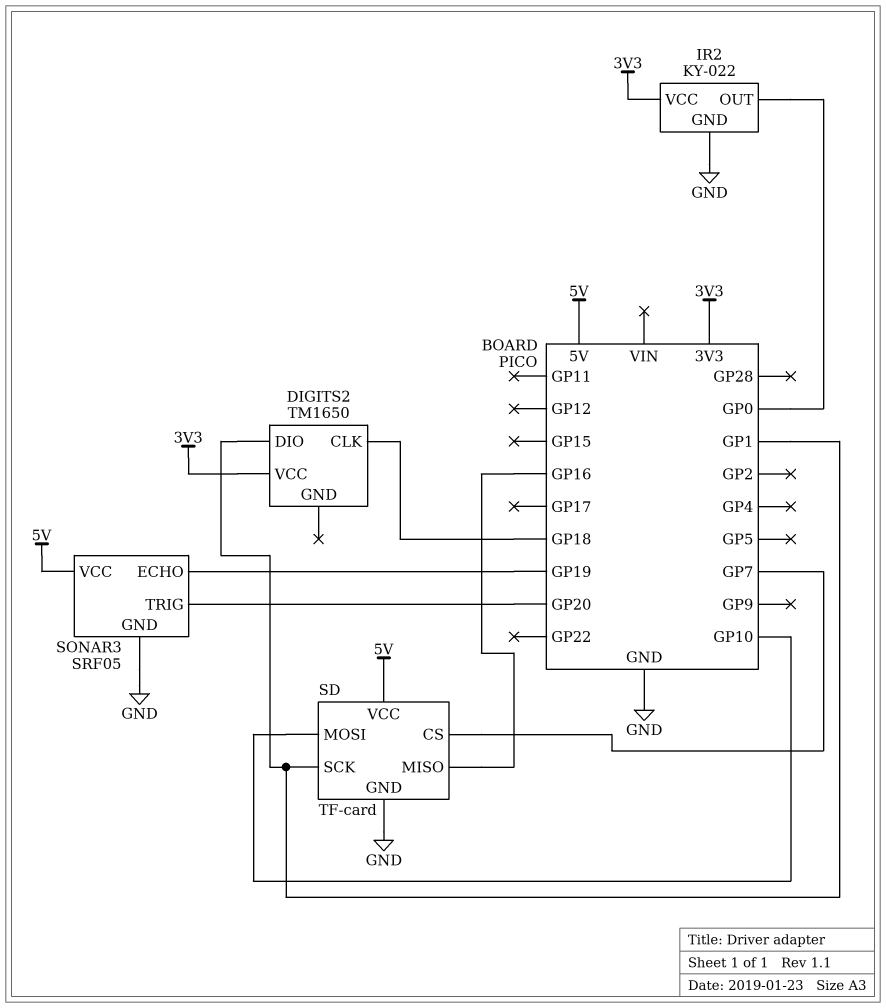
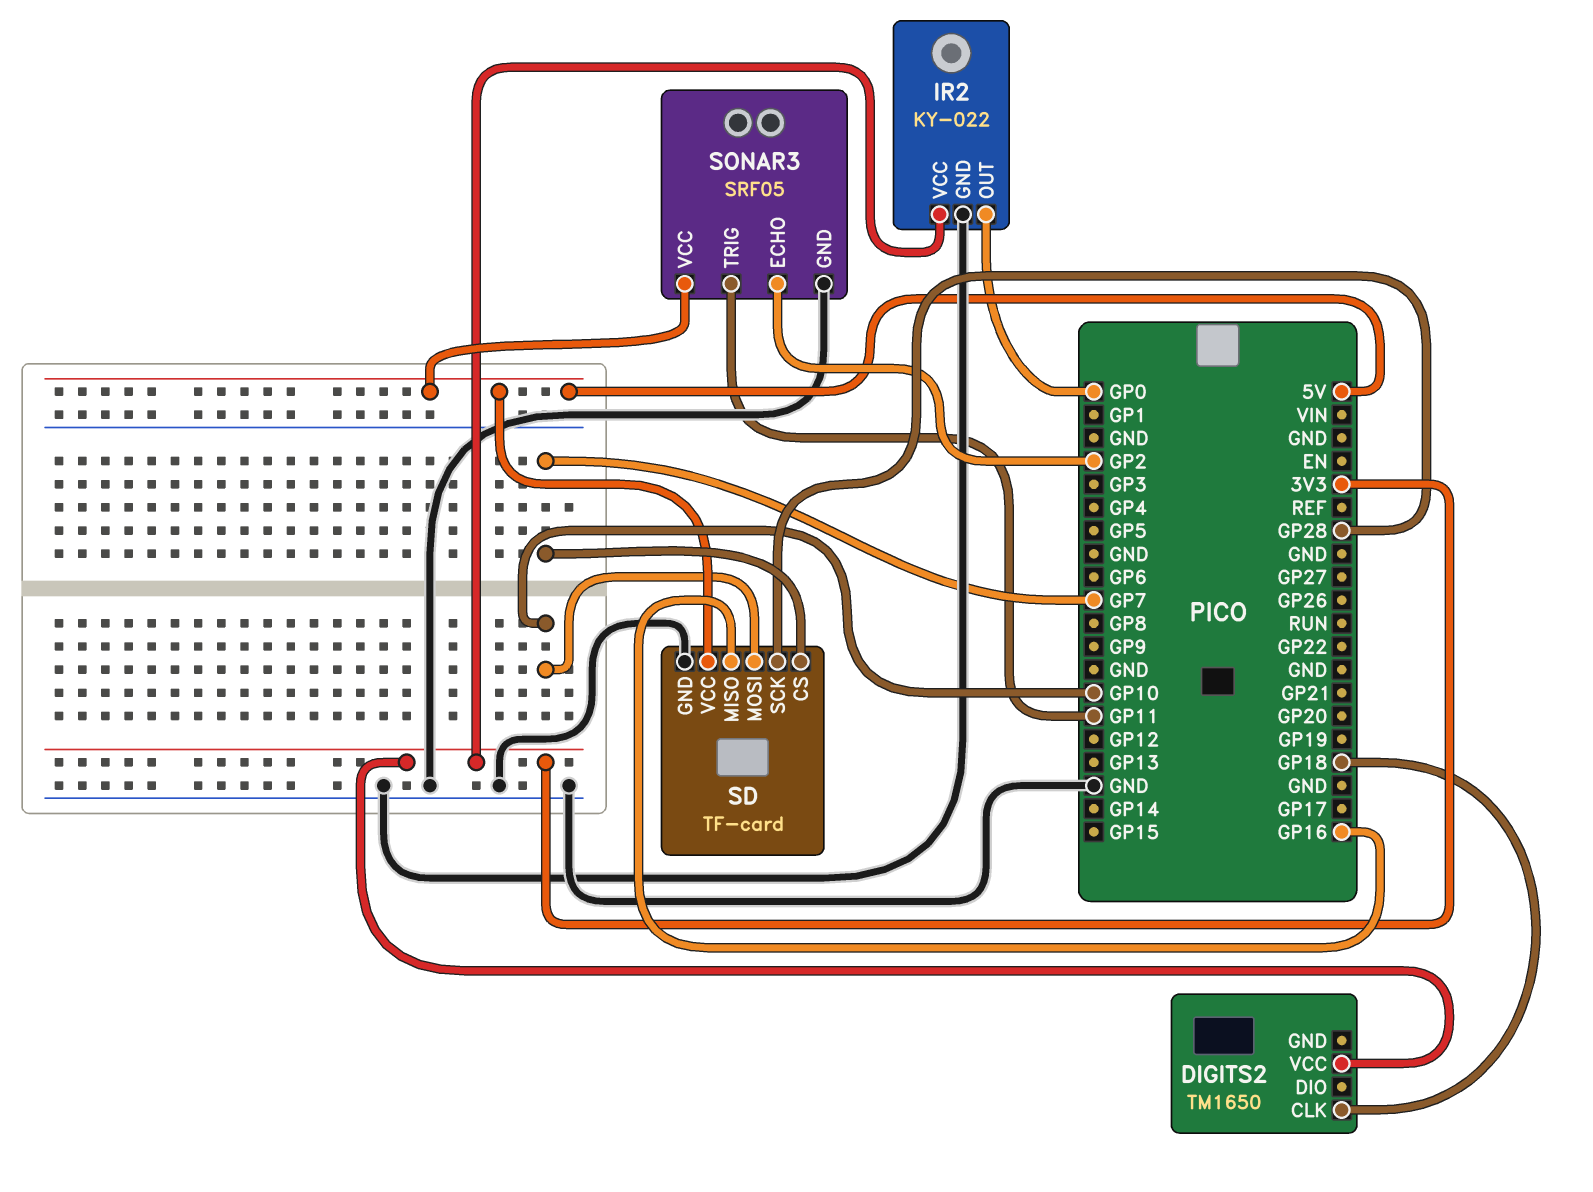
DIGITS2 pin DIO: GP1 -> none
SD pin SCK: GP1 -> GP28
SONAR3 pin ECHO: GP19 -> GP2
SONAR3 pin TRIG: GP20 -> GP11

